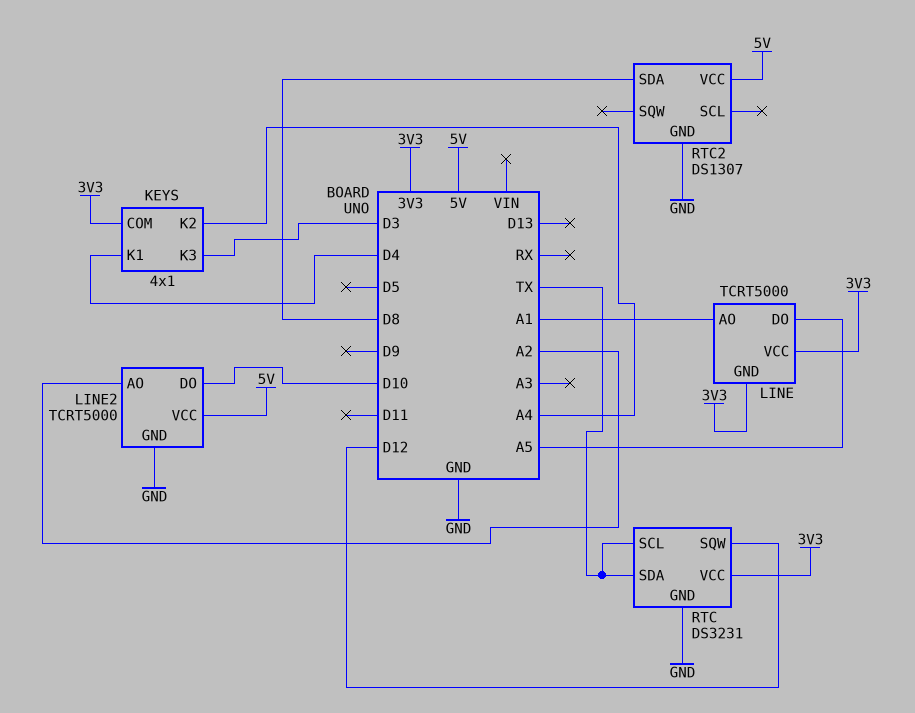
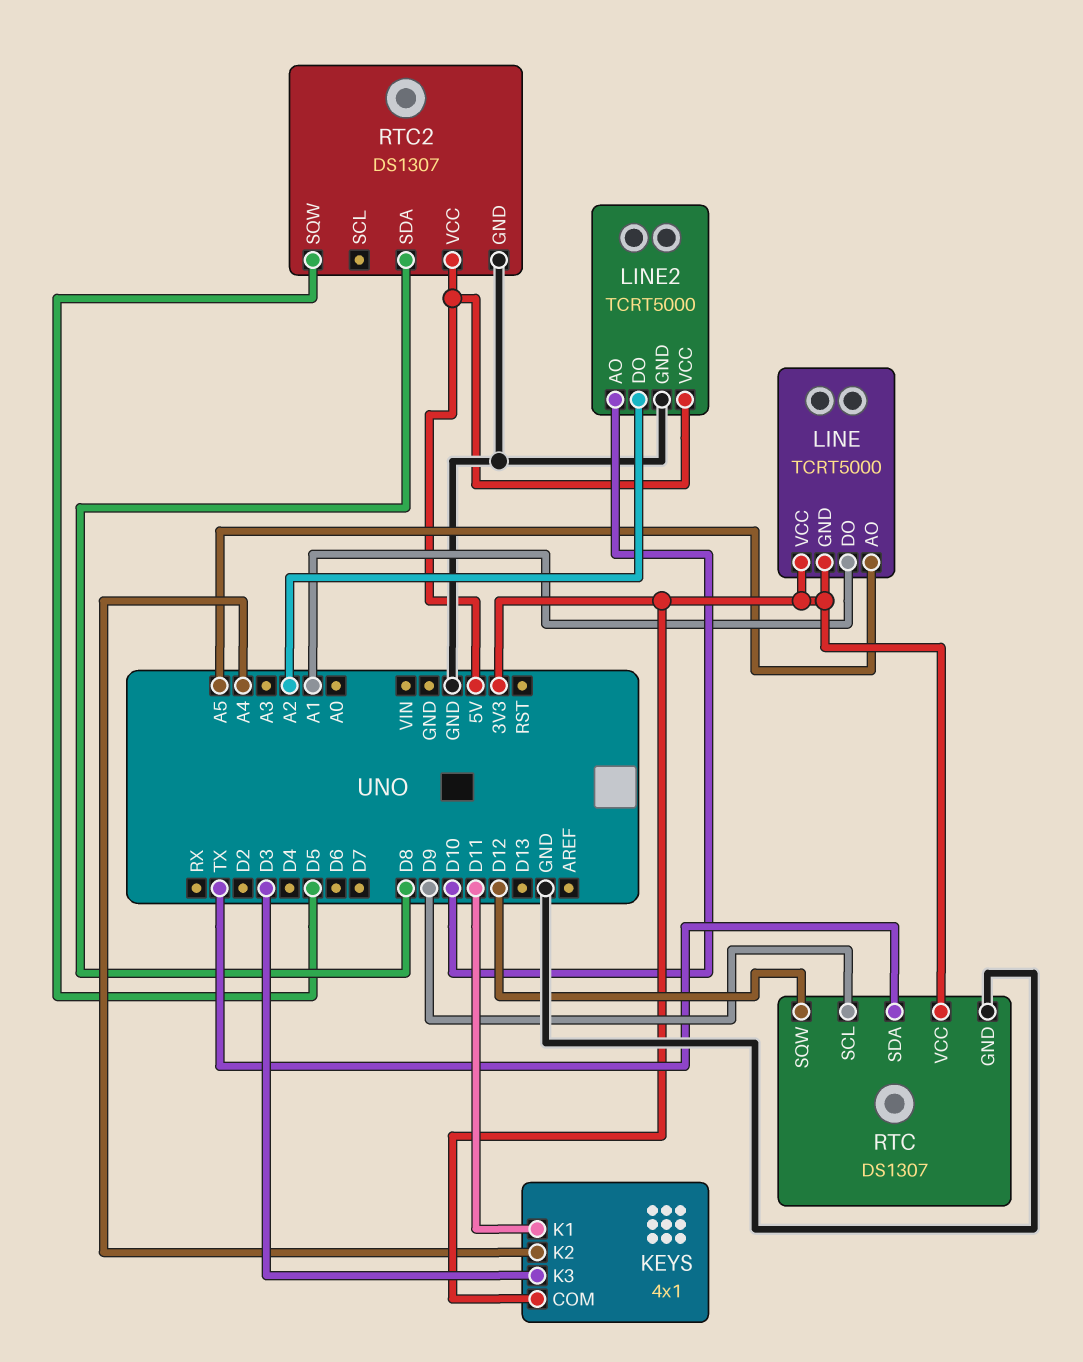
KEYS pin K1: D4 -> D11
LINE pin AO: A1 -> A5
LINE pin DO: A5 -> A1
LINE2 pin AO: A2 -> D10
LINE2 pin DO: D10 -> A2
RTC: DS3231 -> DS1307
RTC pin SCL: TX -> D9
RTC2 pin SQW: none -> D5

